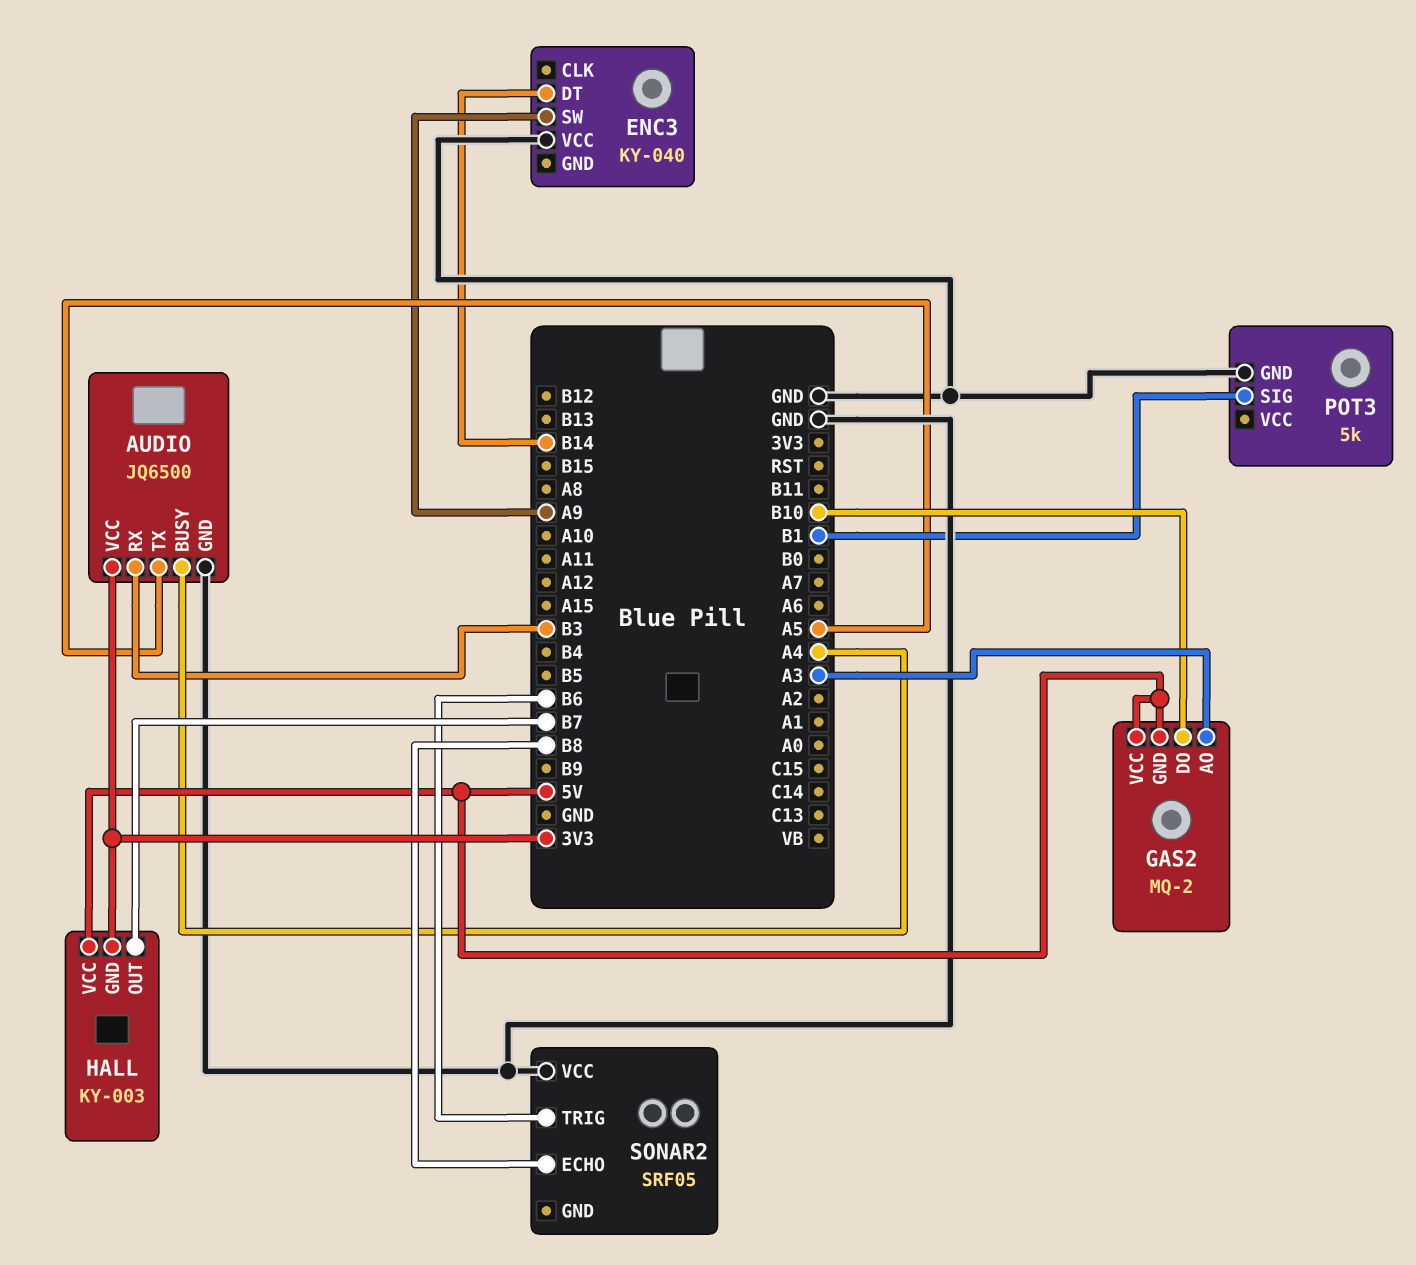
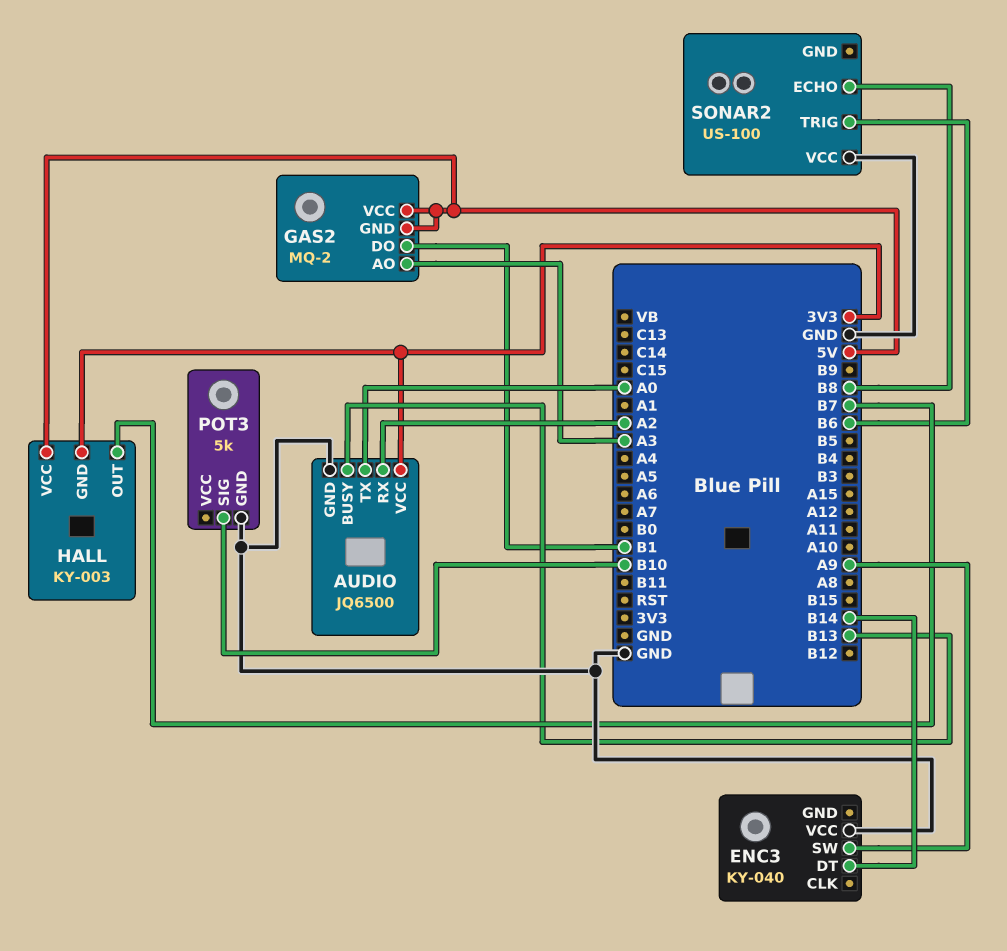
AUDIO pin BUSY: A4 -> B13
AUDIO pin RX: B3 -> A2
AUDIO pin TX: A5 -> A0
GAS2 pin DO: B10 -> B1
POT3 pin SIG: B1 -> B10
SONAR2: SRF05 -> US-100

